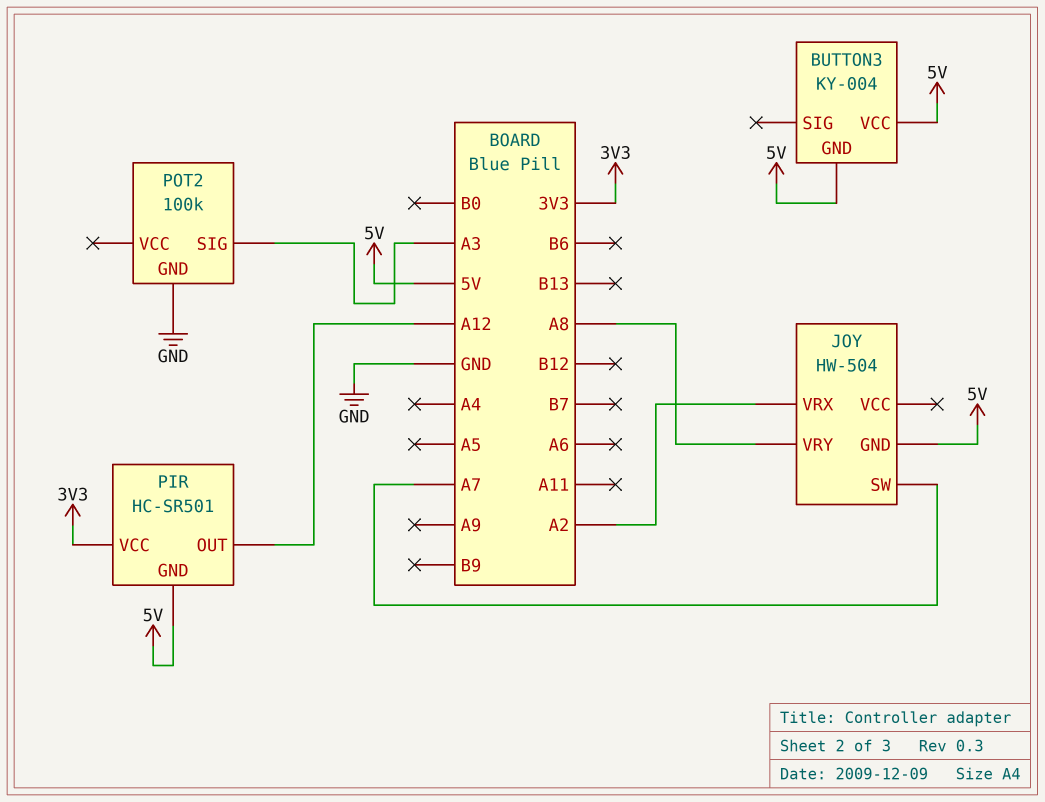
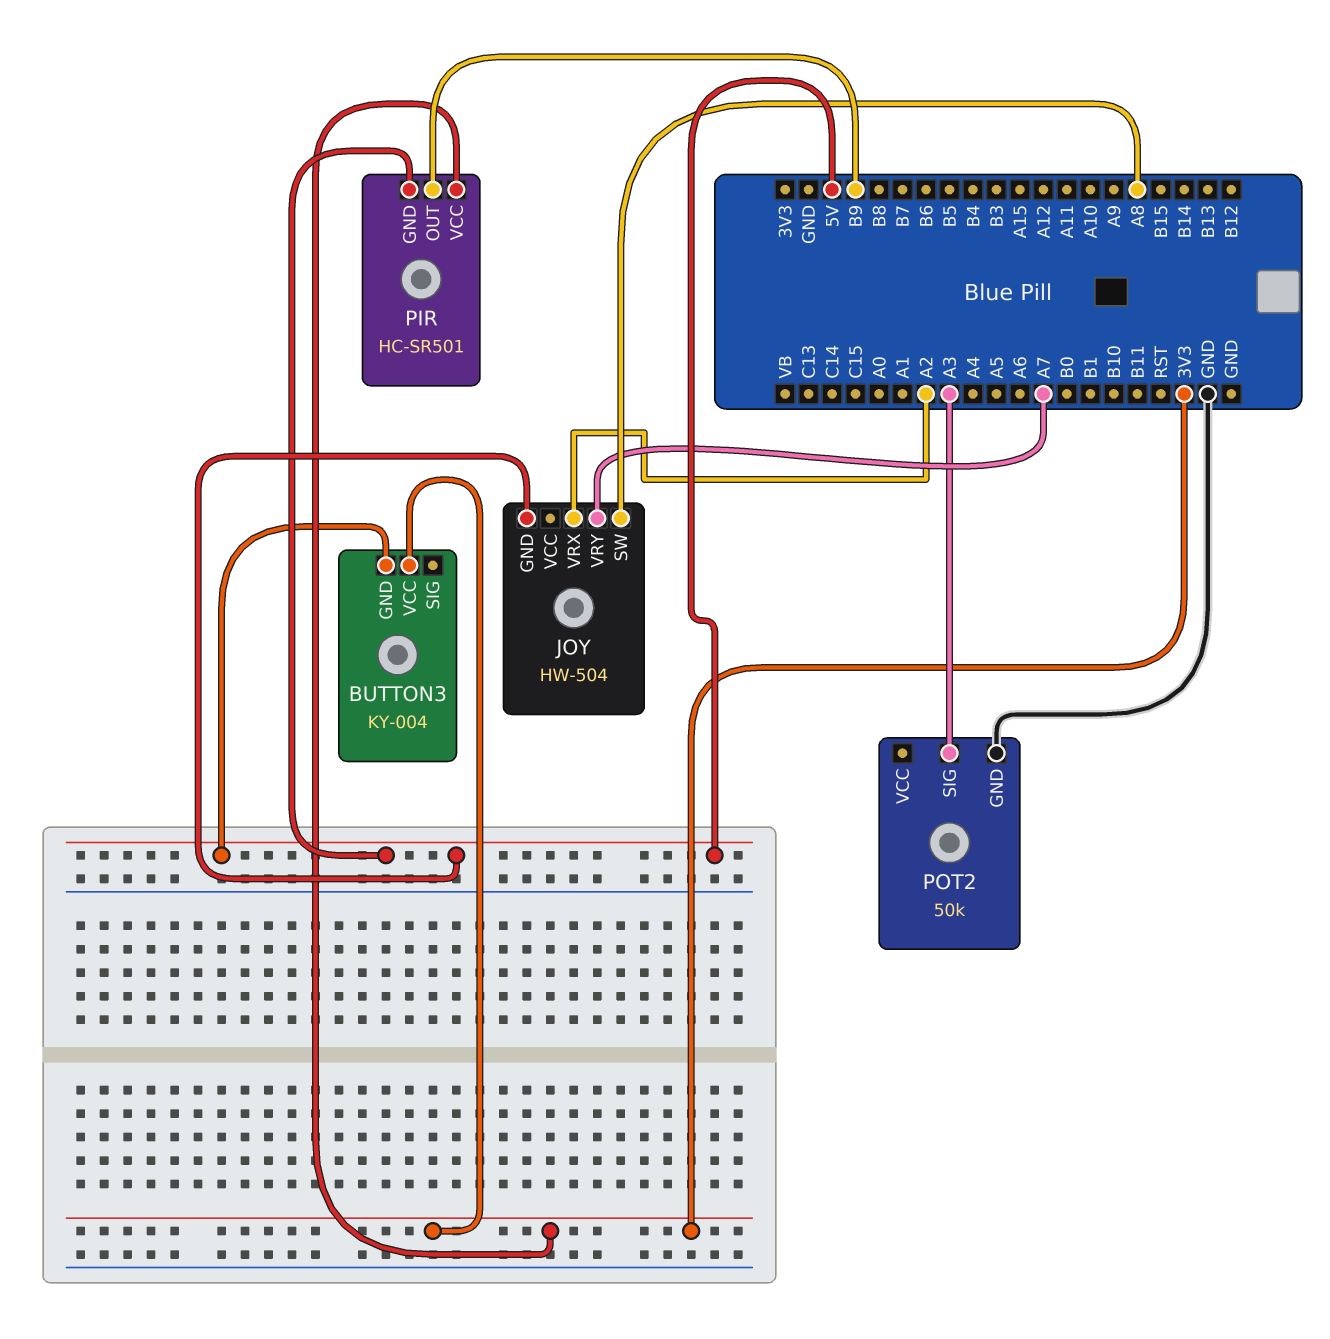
BUTTON3 pin VCC: 5V -> 3V3
JOY pin SW: A7 -> A8
JOY pin VRY: A8 -> A7
PIR pin OUT: A12 -> B9
POT2: 100k -> 50k

